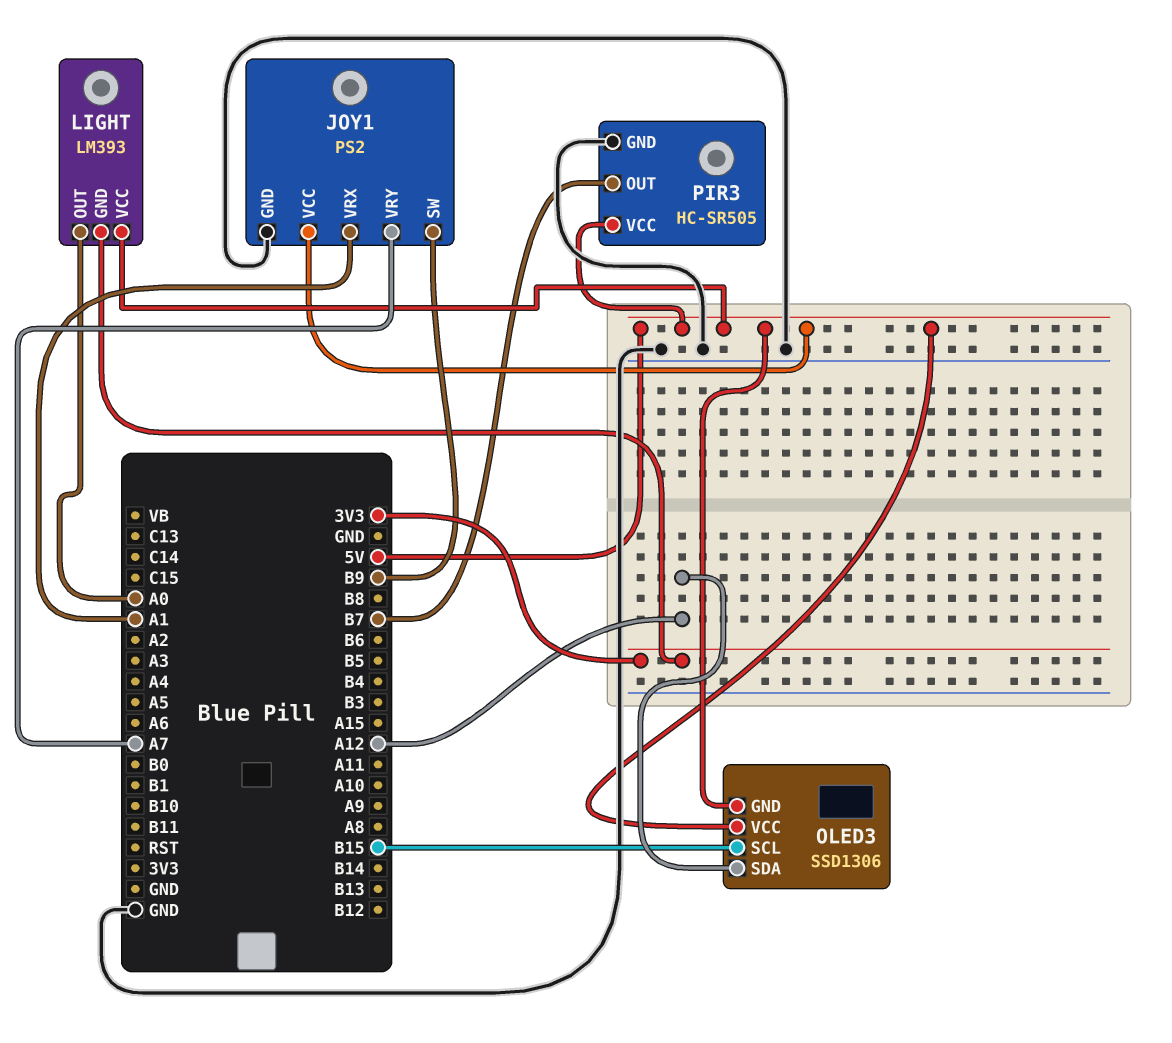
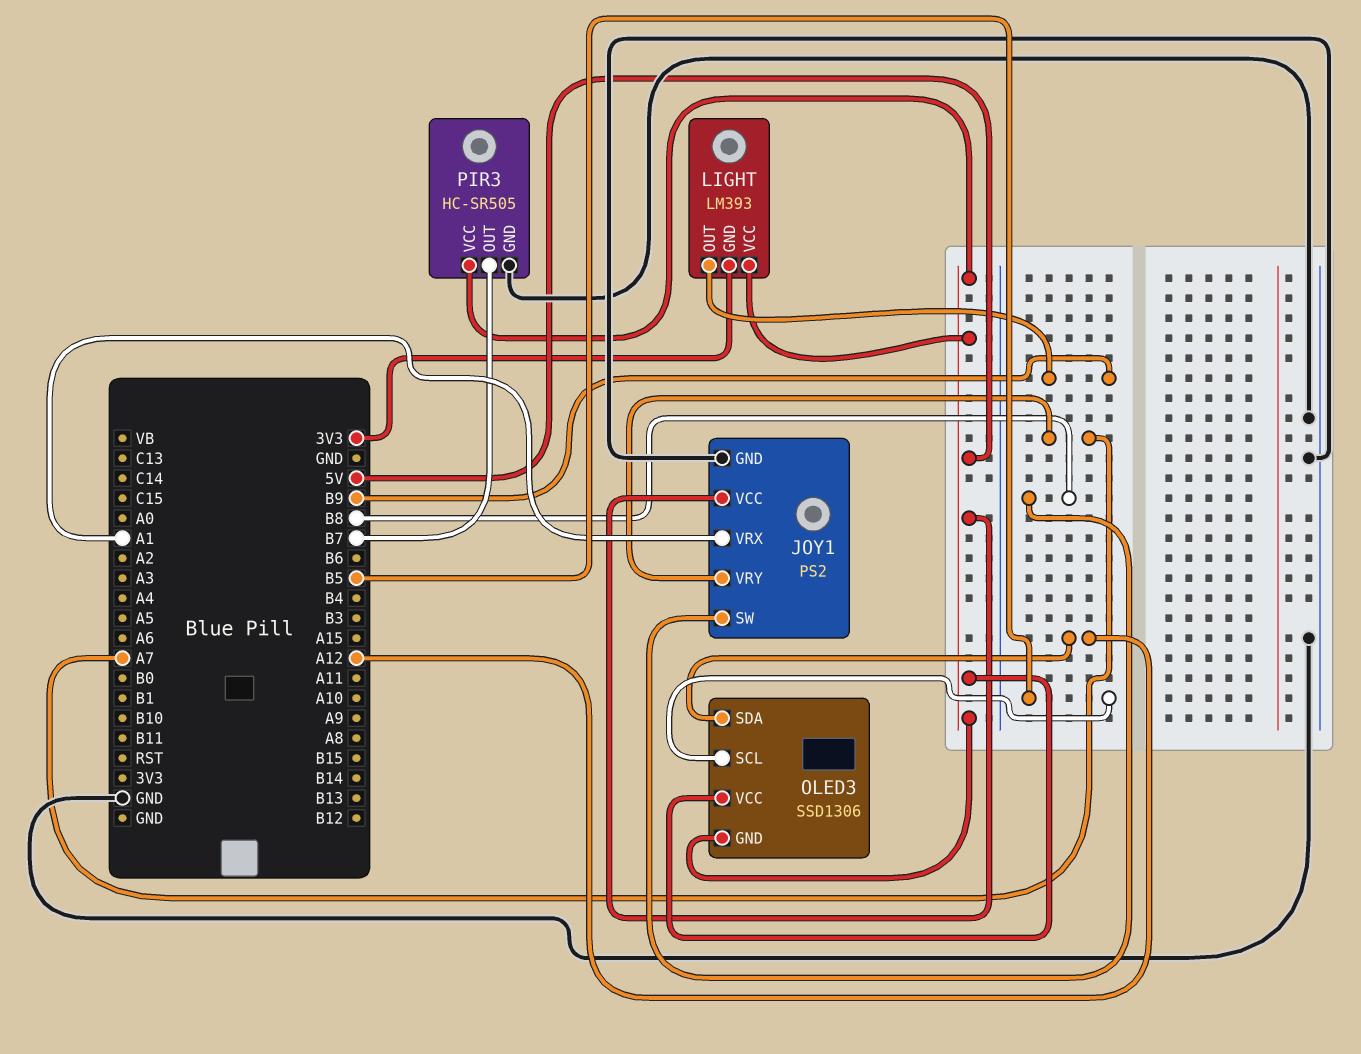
JOY1 pin SW: B9 -> B8
LIGHT pin OUT: A0 -> B9
OLED3 pin SCL: B15 -> B5

